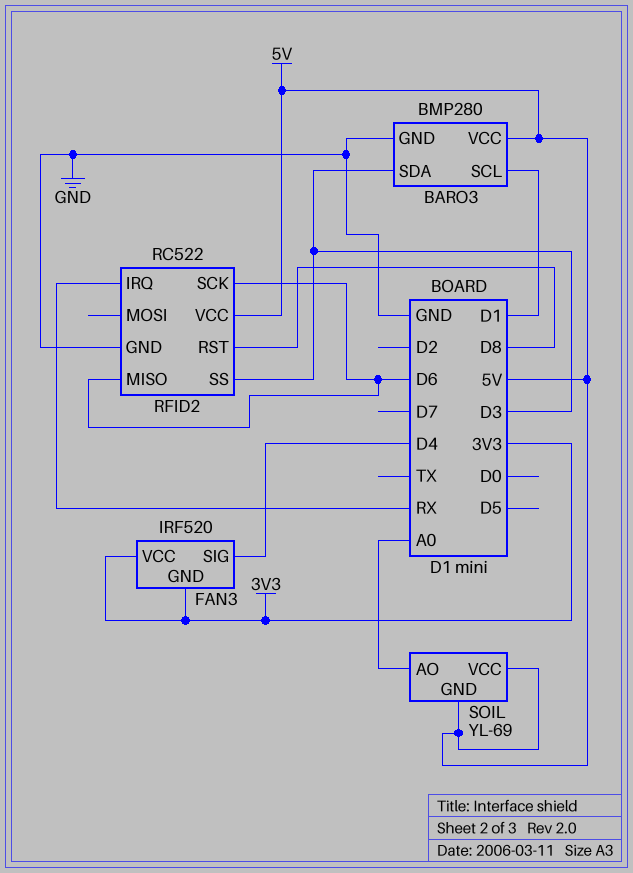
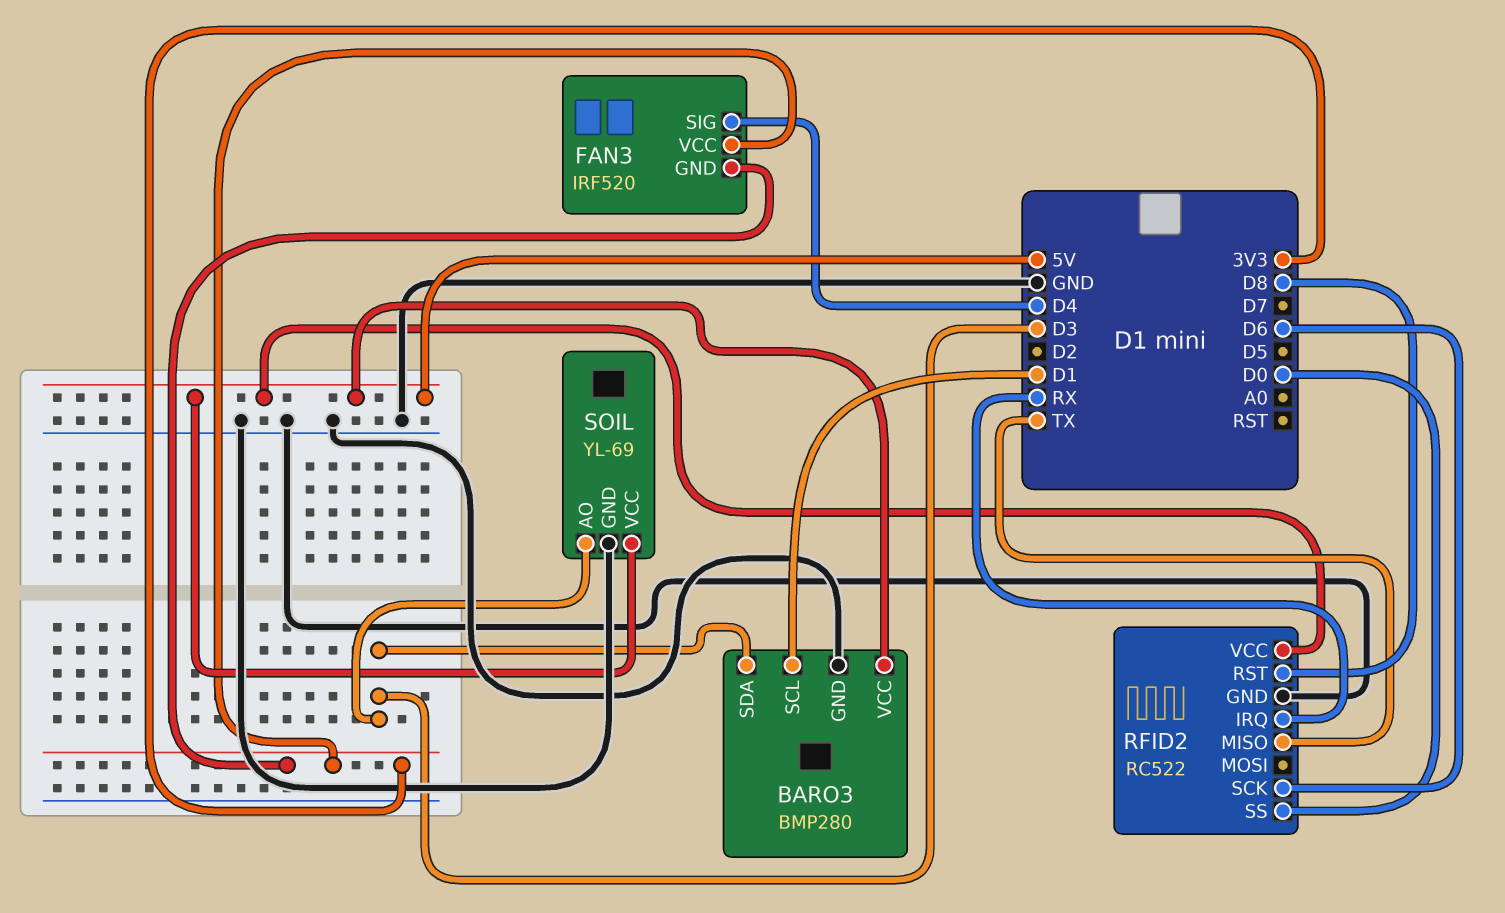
RFID2 pin MISO: D6 -> TX
RFID2 pin SS: D3 -> D0
SOIL pin AO: A0 -> D3
SOIL pin GND: 5V -> GND

